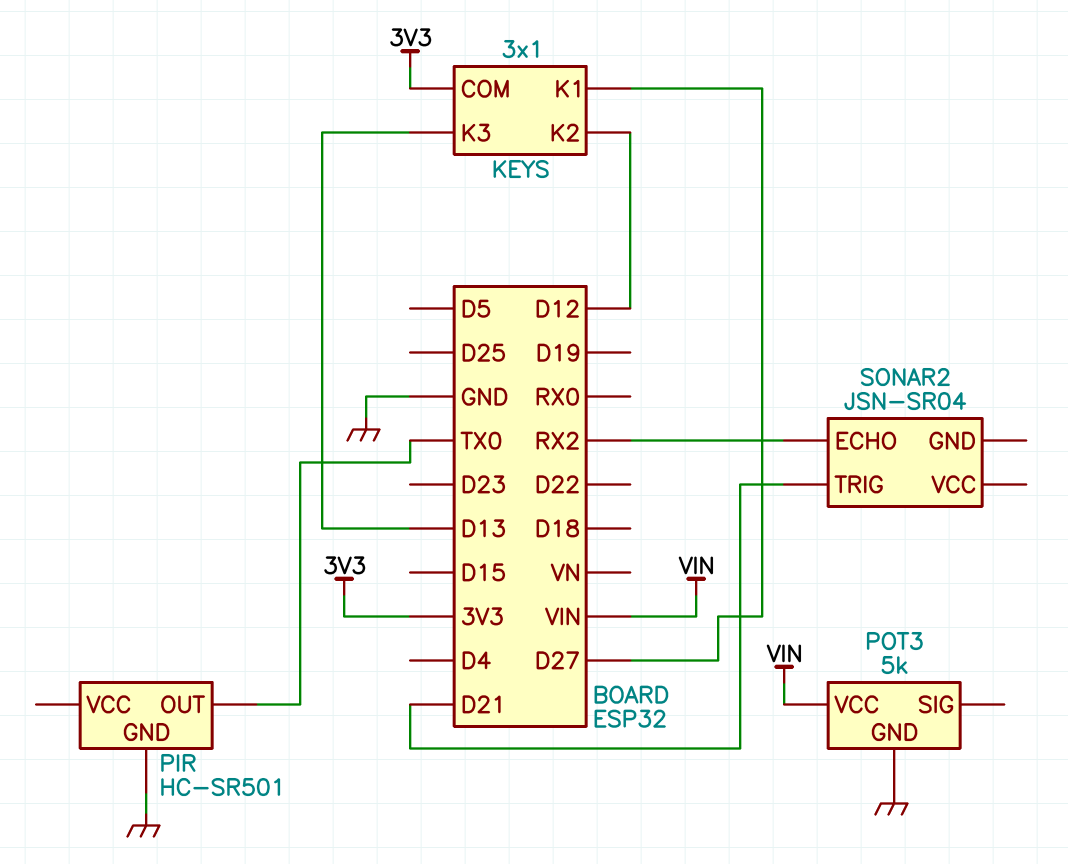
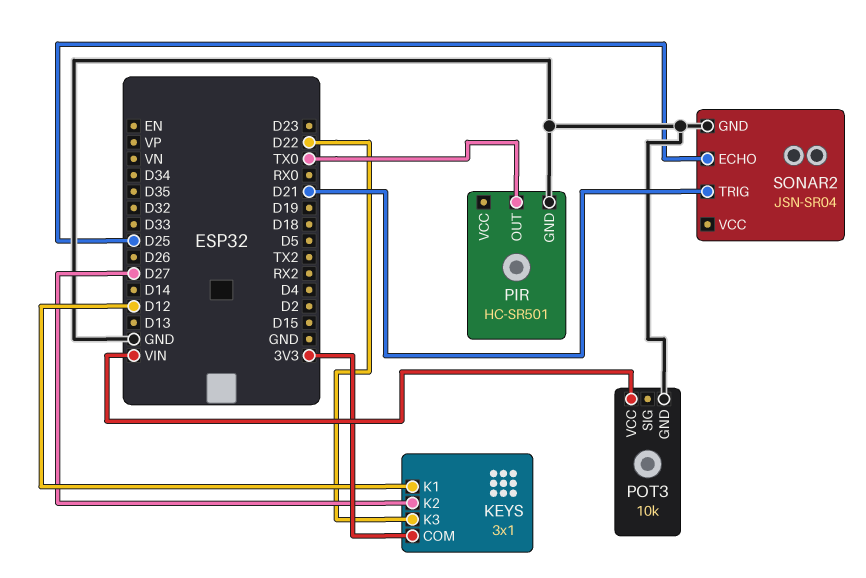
KEYS pin K1: D27 -> D12
KEYS pin K2: D12 -> D27
KEYS pin K3: D13 -> D22
POT3: 5k -> 10k
SONAR2 pin ECHO: RX2 -> D25
SONAR2 pin GND: none -> GND

